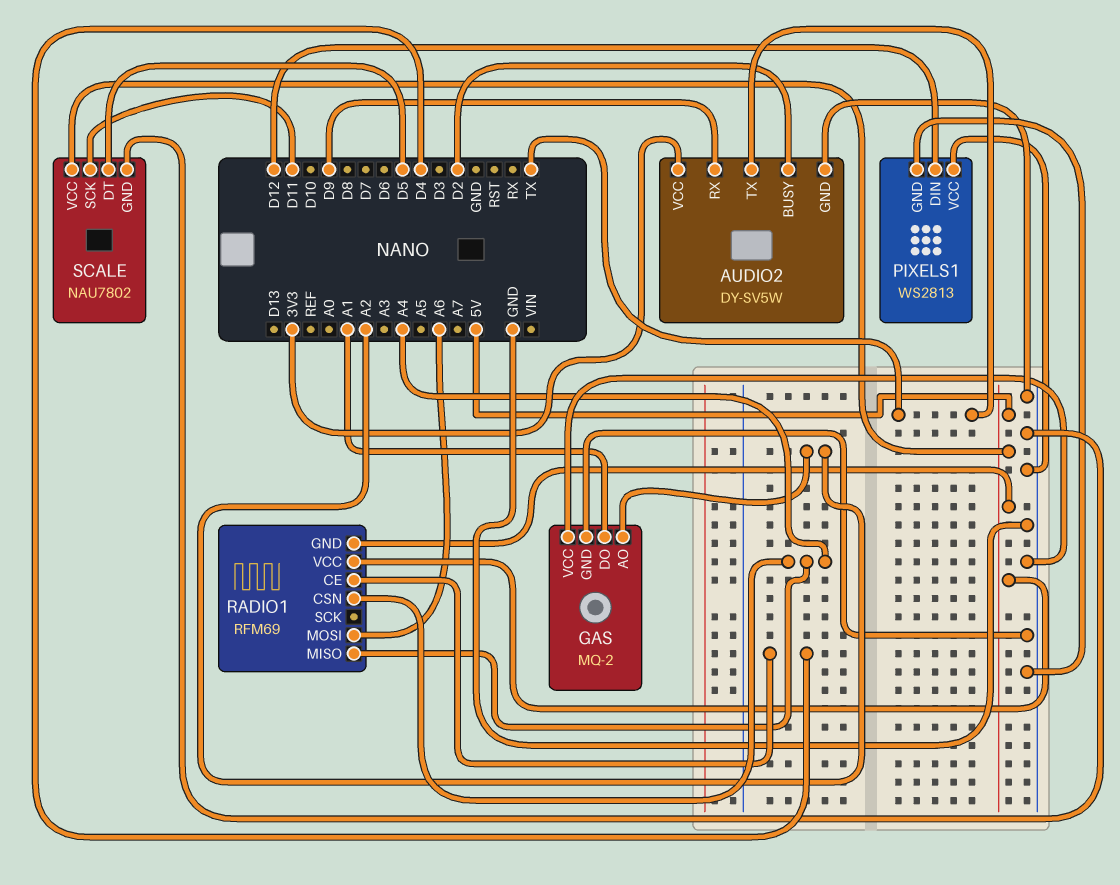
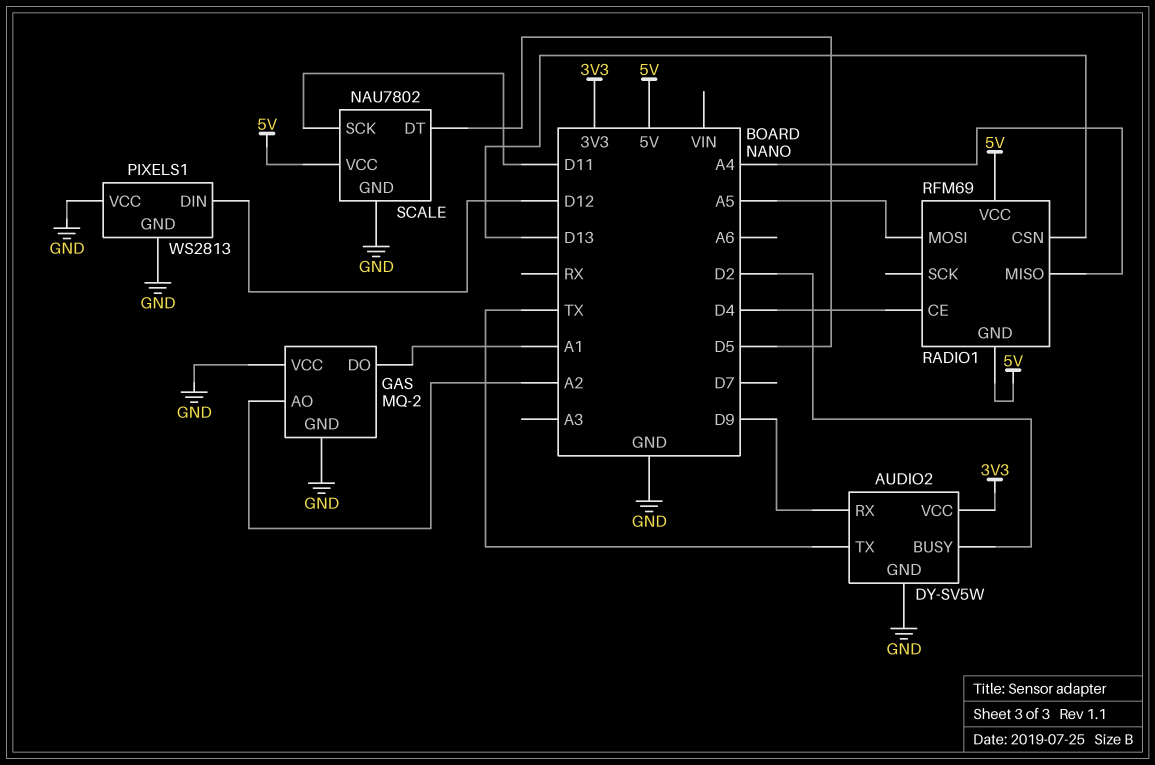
RADIO1 pin CSN: A4 -> D13
RADIO1 pin MOSI: A6 -> A5

